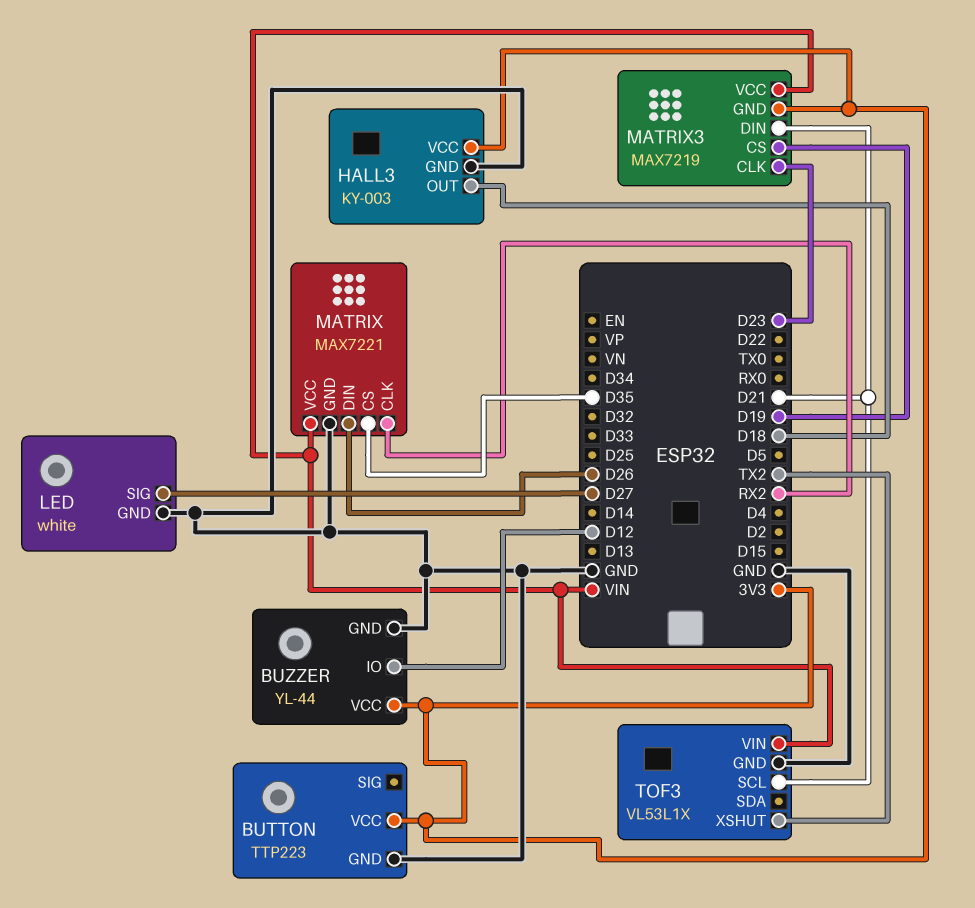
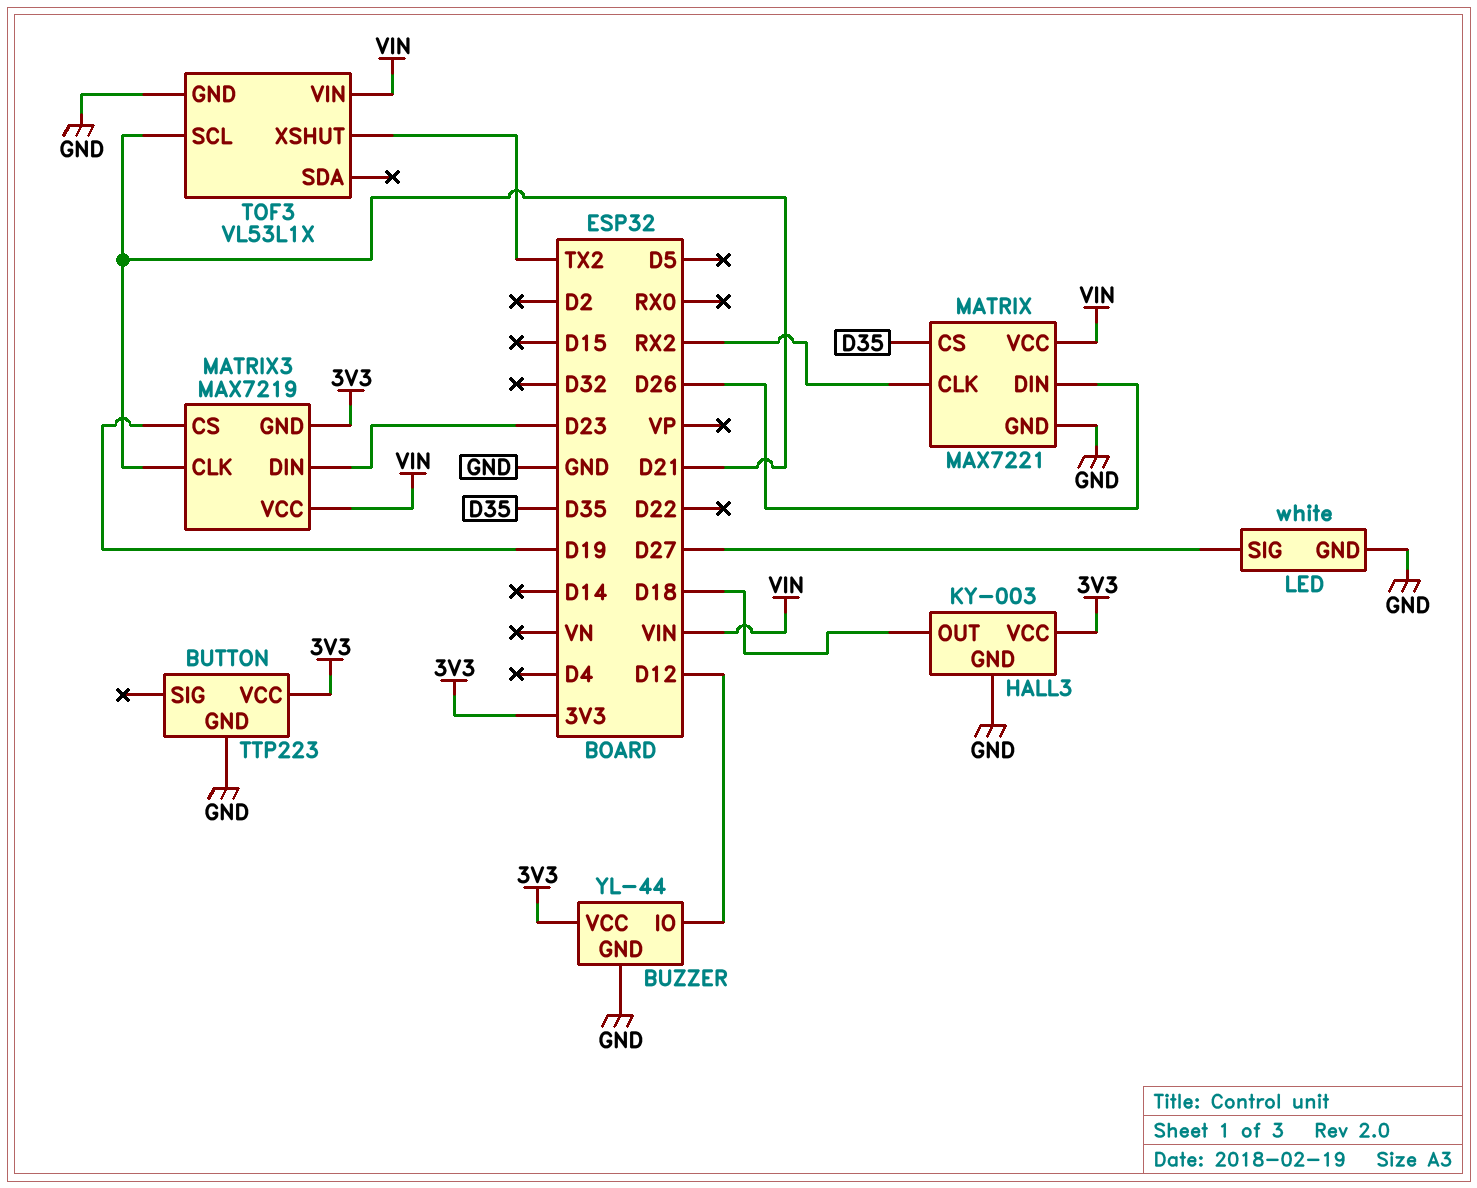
MATRIX3 pin CLK: D23 -> D21
MATRIX3 pin DIN: D21 -> D23

